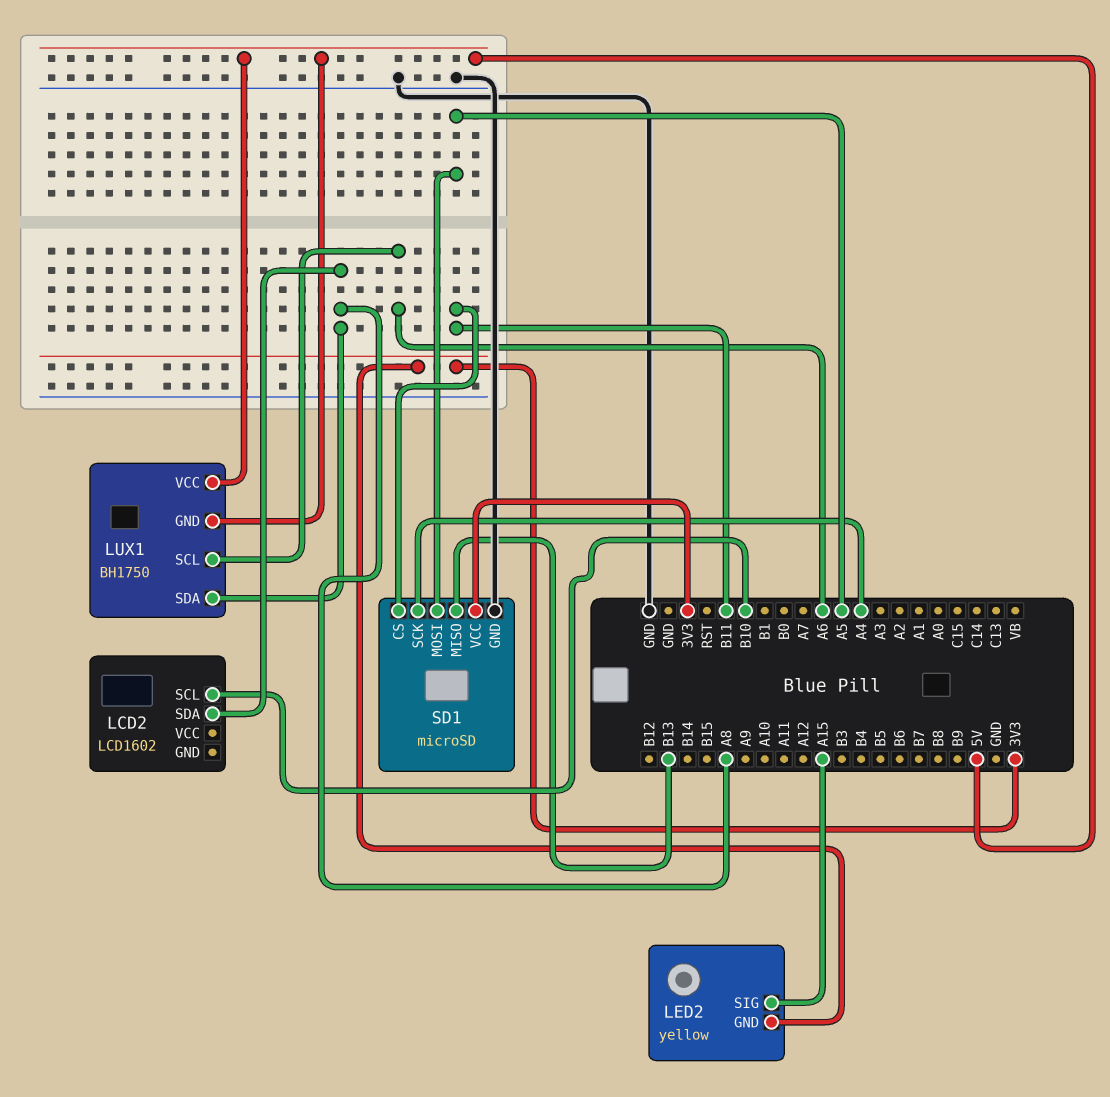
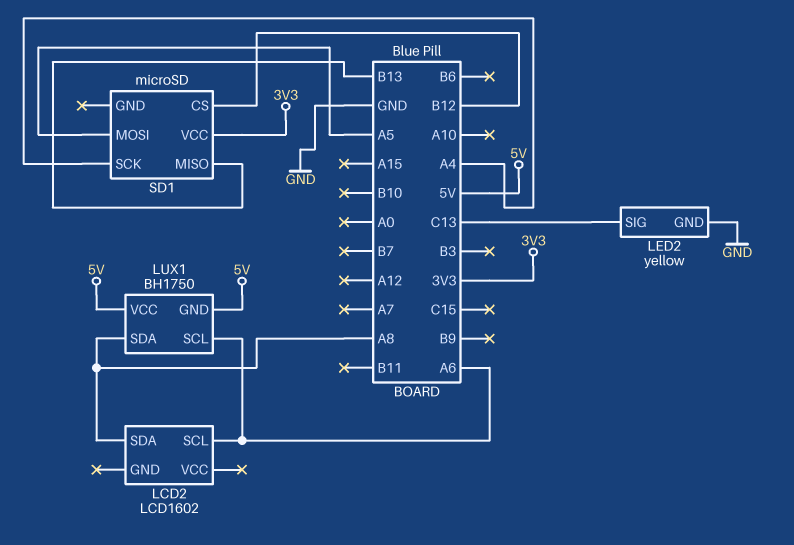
LCD2 pin SCL: B10 -> A6
LED2 pin GND: 3V3 -> GND
LED2 pin SIG: A15 -> C13
SD1 pin CS: B11 -> B12
SD1 pin GND: GND -> none

